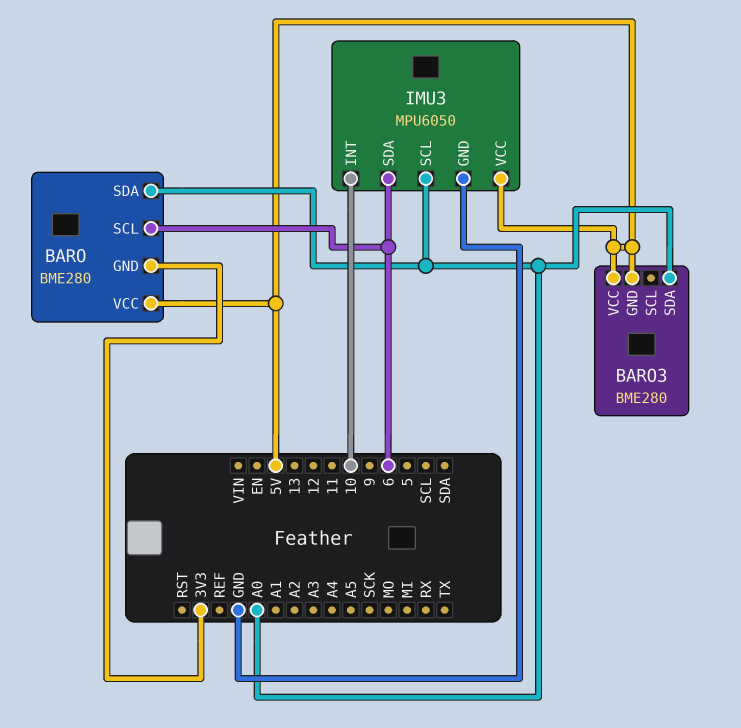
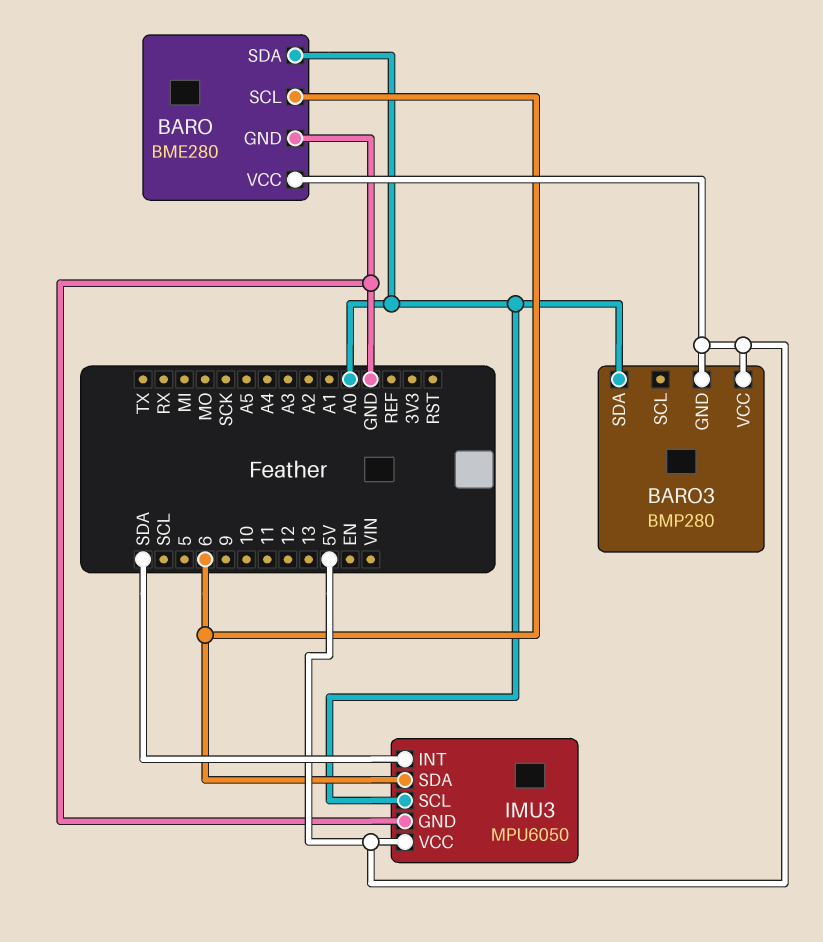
BARO pin GND: 3V3 -> GND
BARO3: BME280 -> BMP280
IMU3 pin INT: 10 -> SDA

